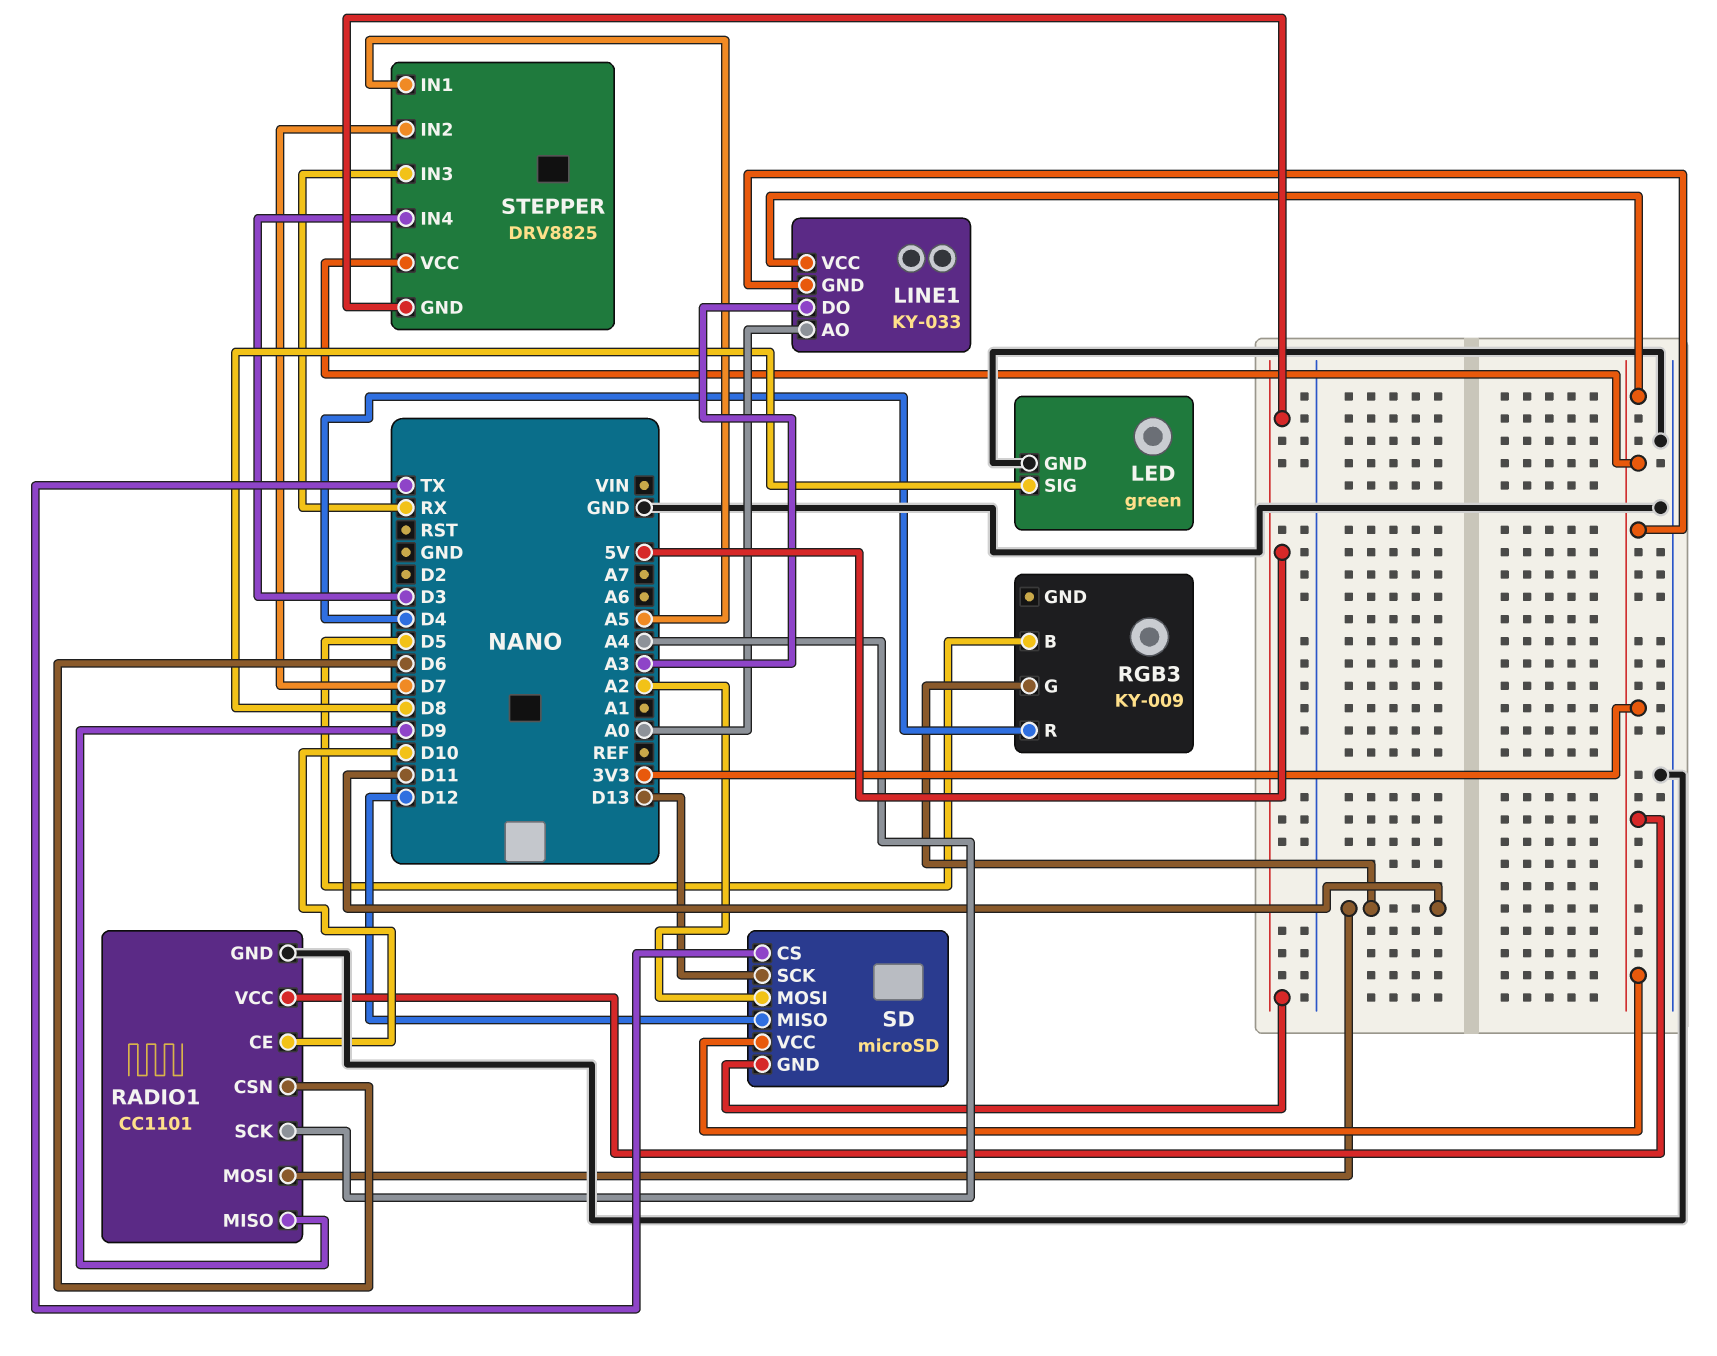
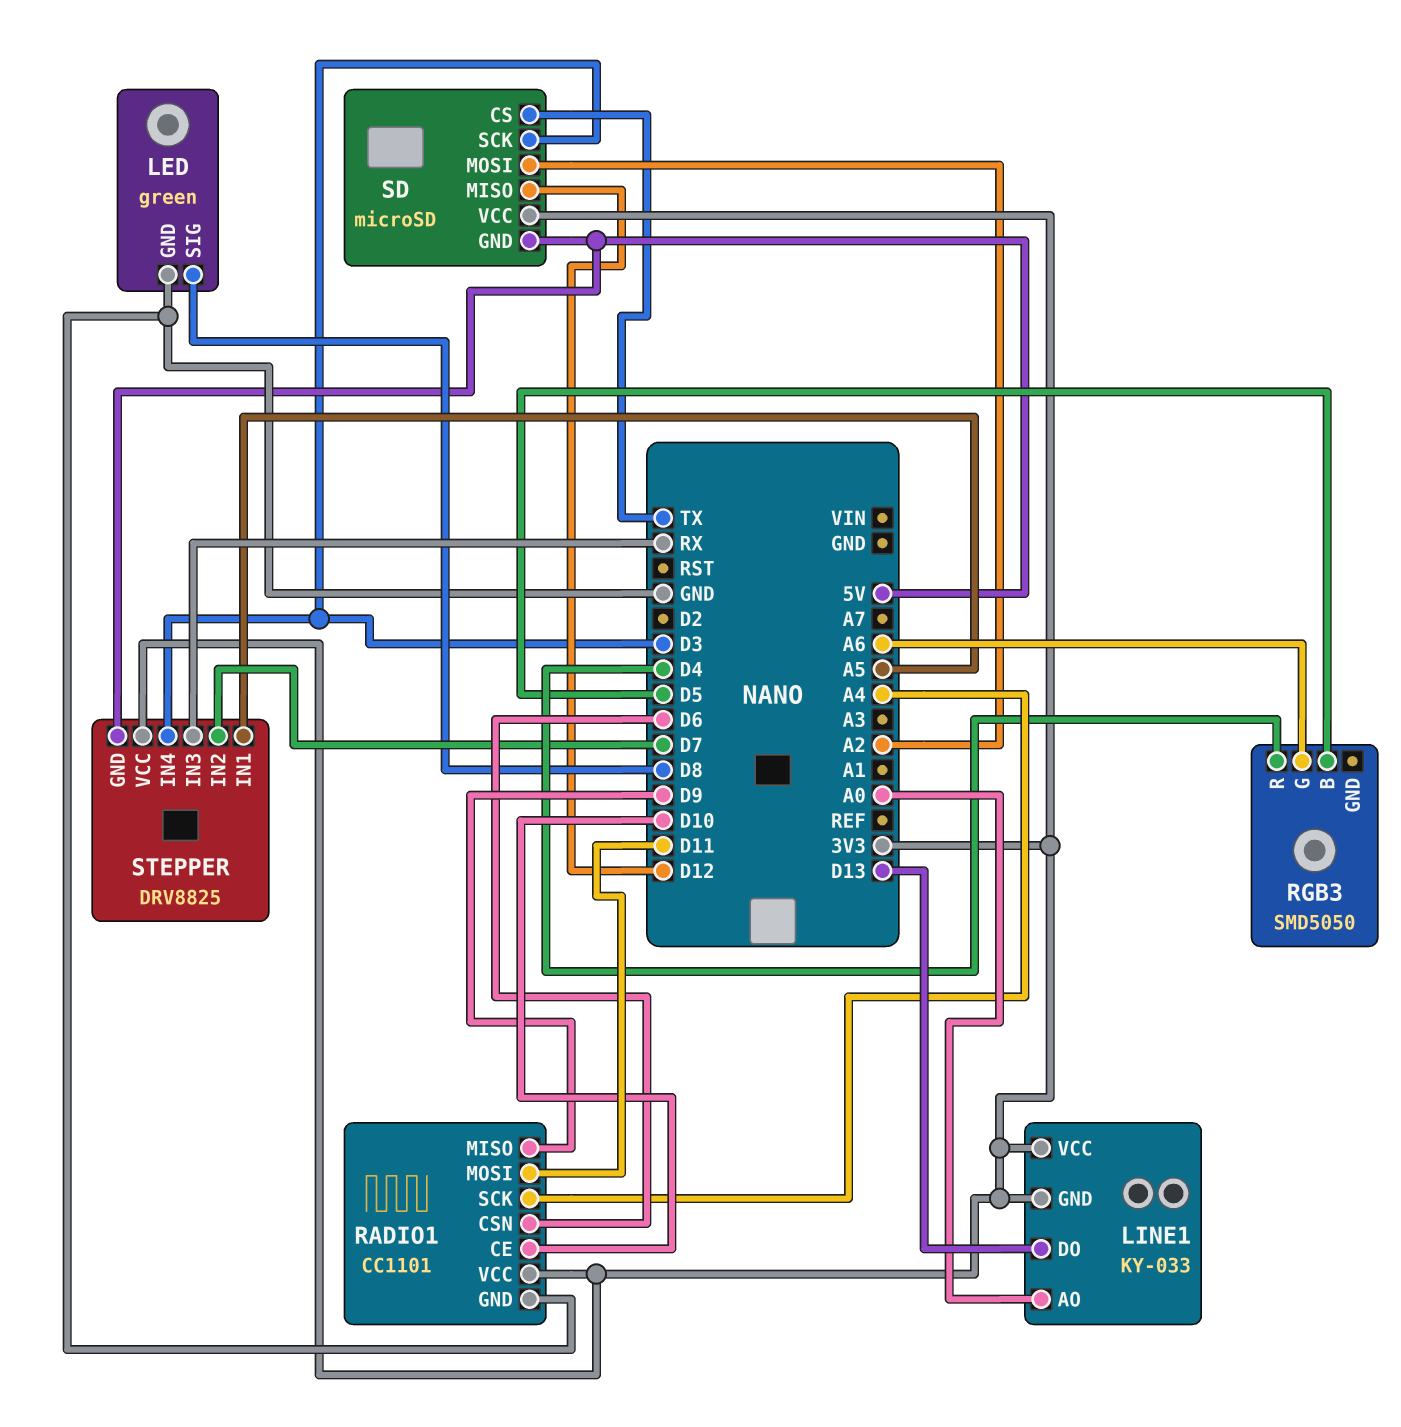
LINE1 pin DO: A3 -> D13
RGB3: KY-009 -> SMD5050
RGB3 pin G: D11 -> A6
SD pin SCK: D13 -> D3

